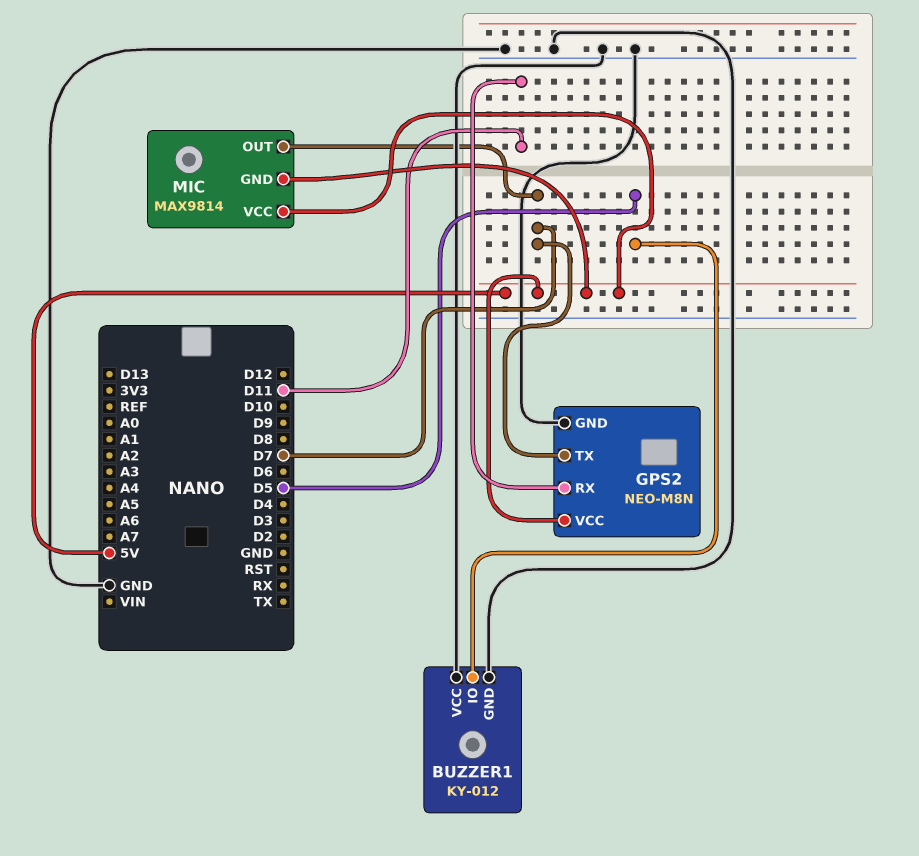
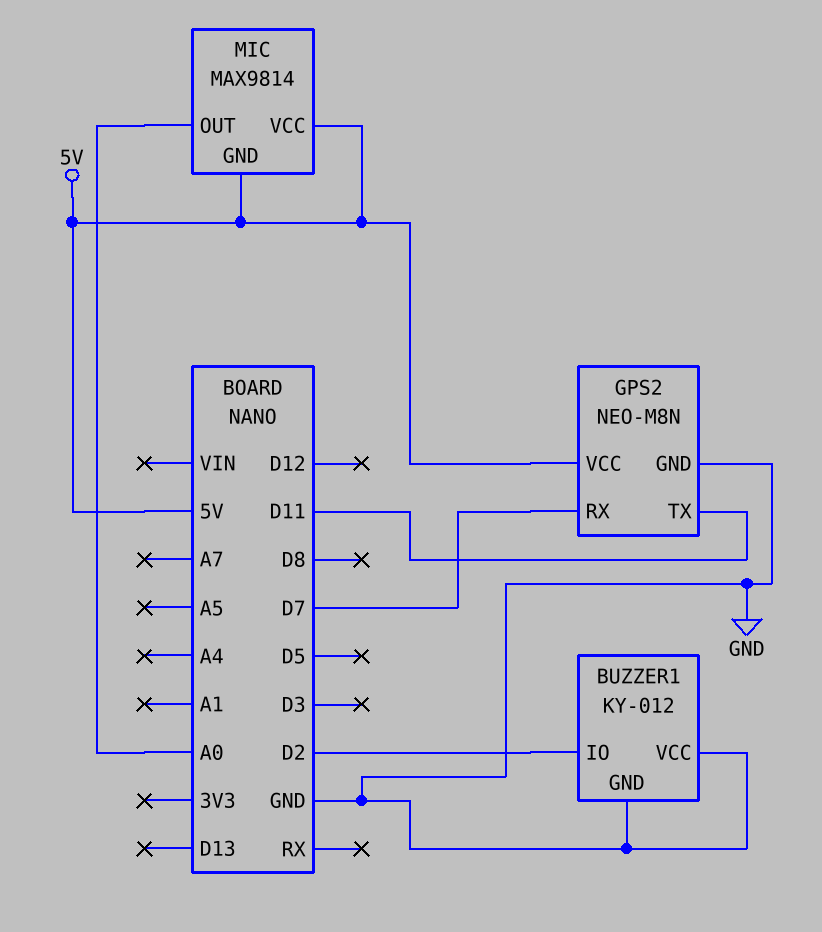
BUZZER1 pin IO: D5 -> D2
GPS2 pin RX: D11 -> D7
GPS2 pin TX: D7 -> D11
MIC pin OUT: D7 -> A0

